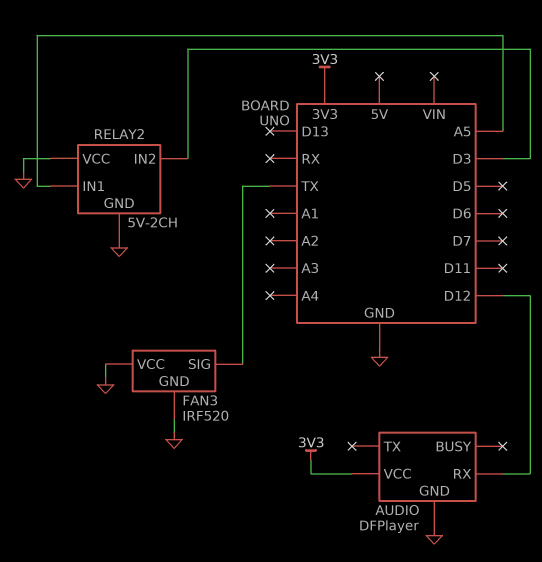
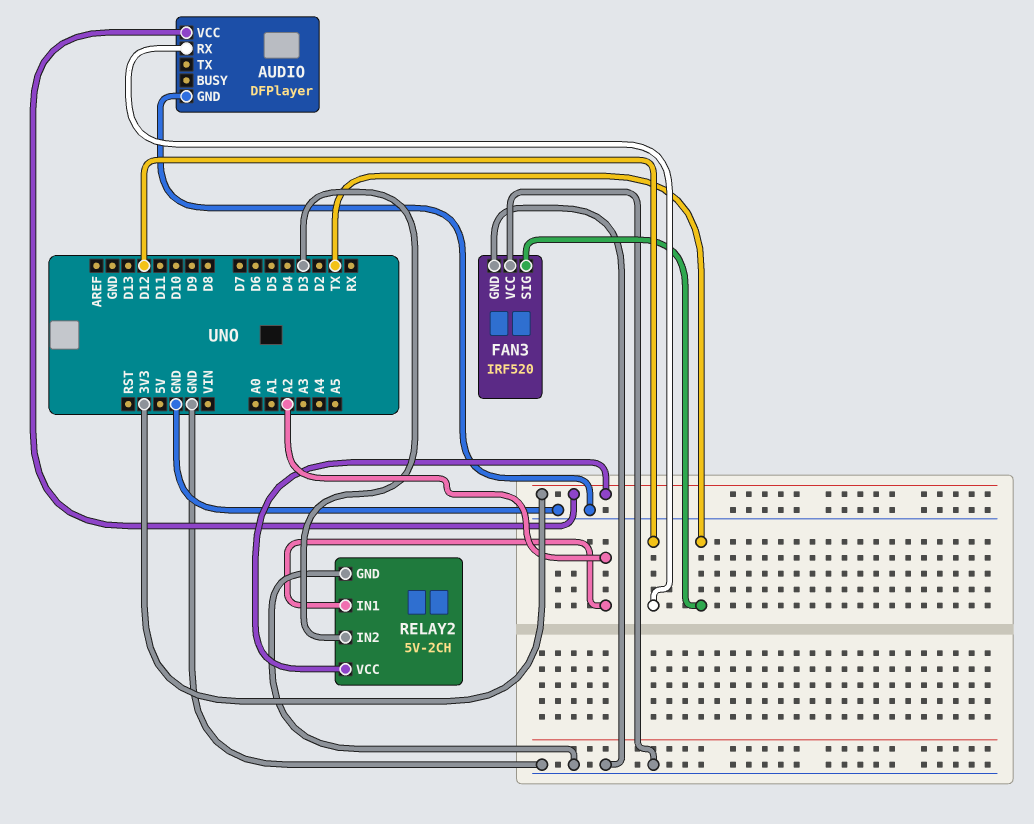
RELAY2 pin IN1: A5 -> A2
RELAY2 pin VCC: GND -> 3V3

